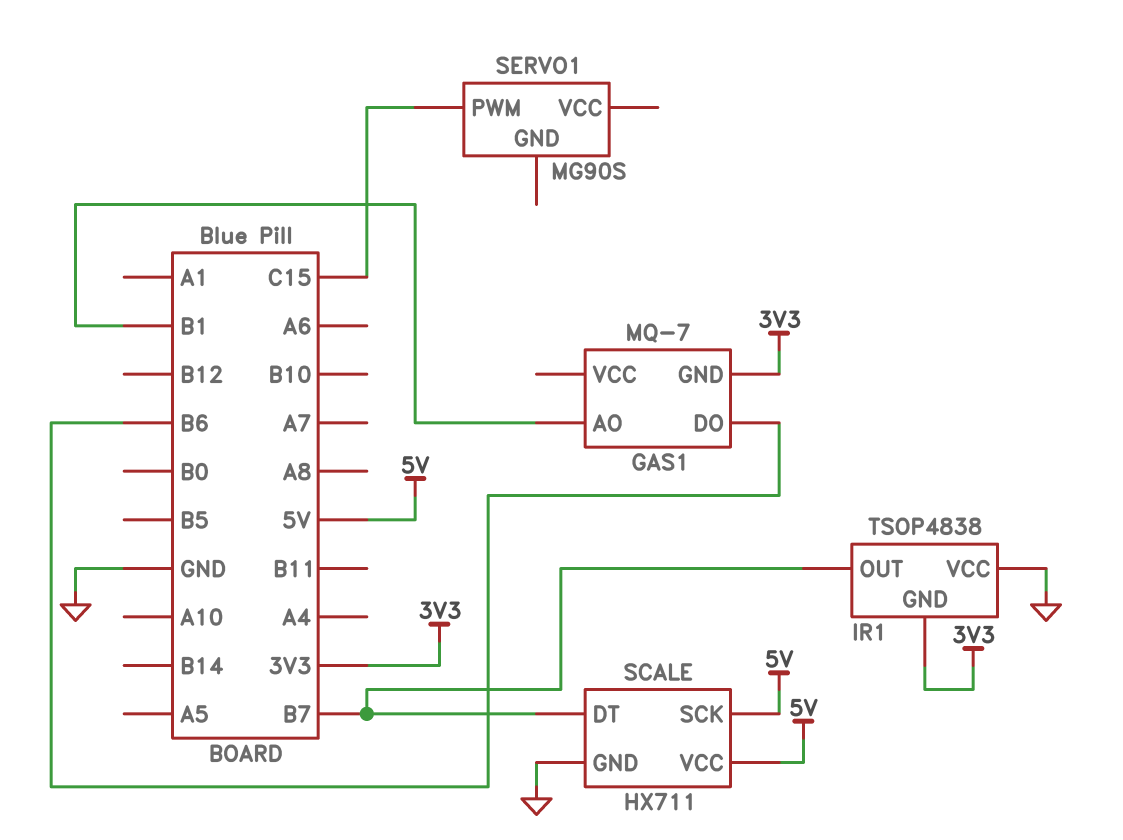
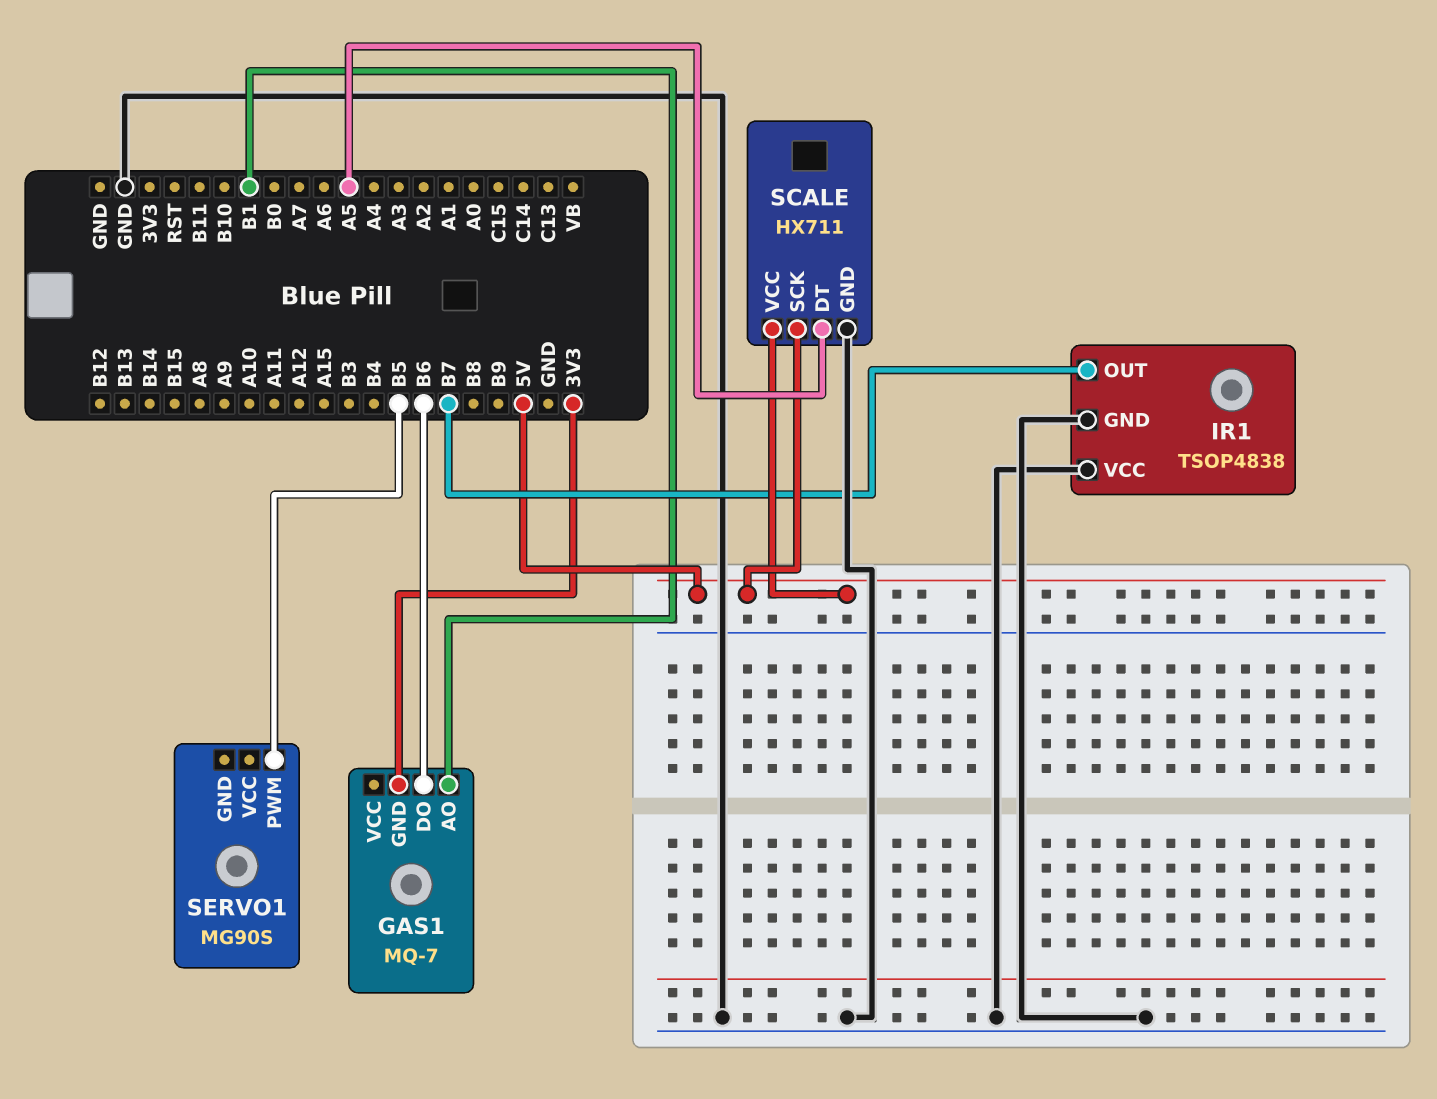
IR1 pin GND: 3V3 -> GND
SCALE pin DT: B7 -> A5
SERVO1 pin PWM: C15 -> B5

